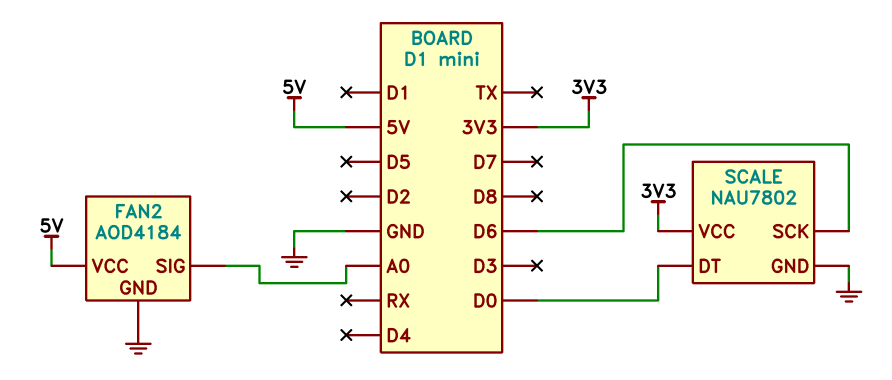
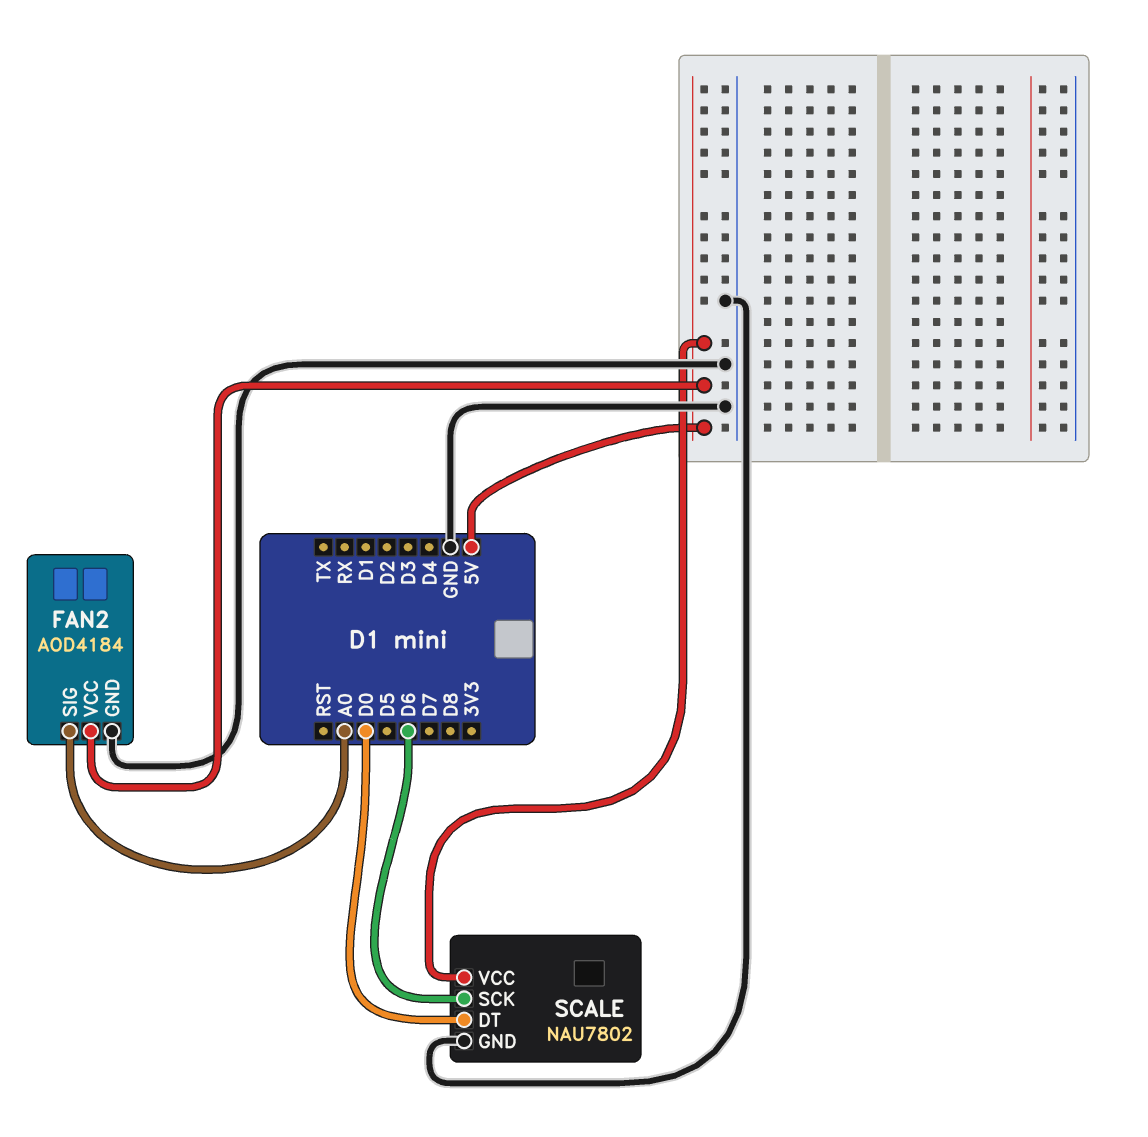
SCALE pin VCC: 3V3 -> 5V

